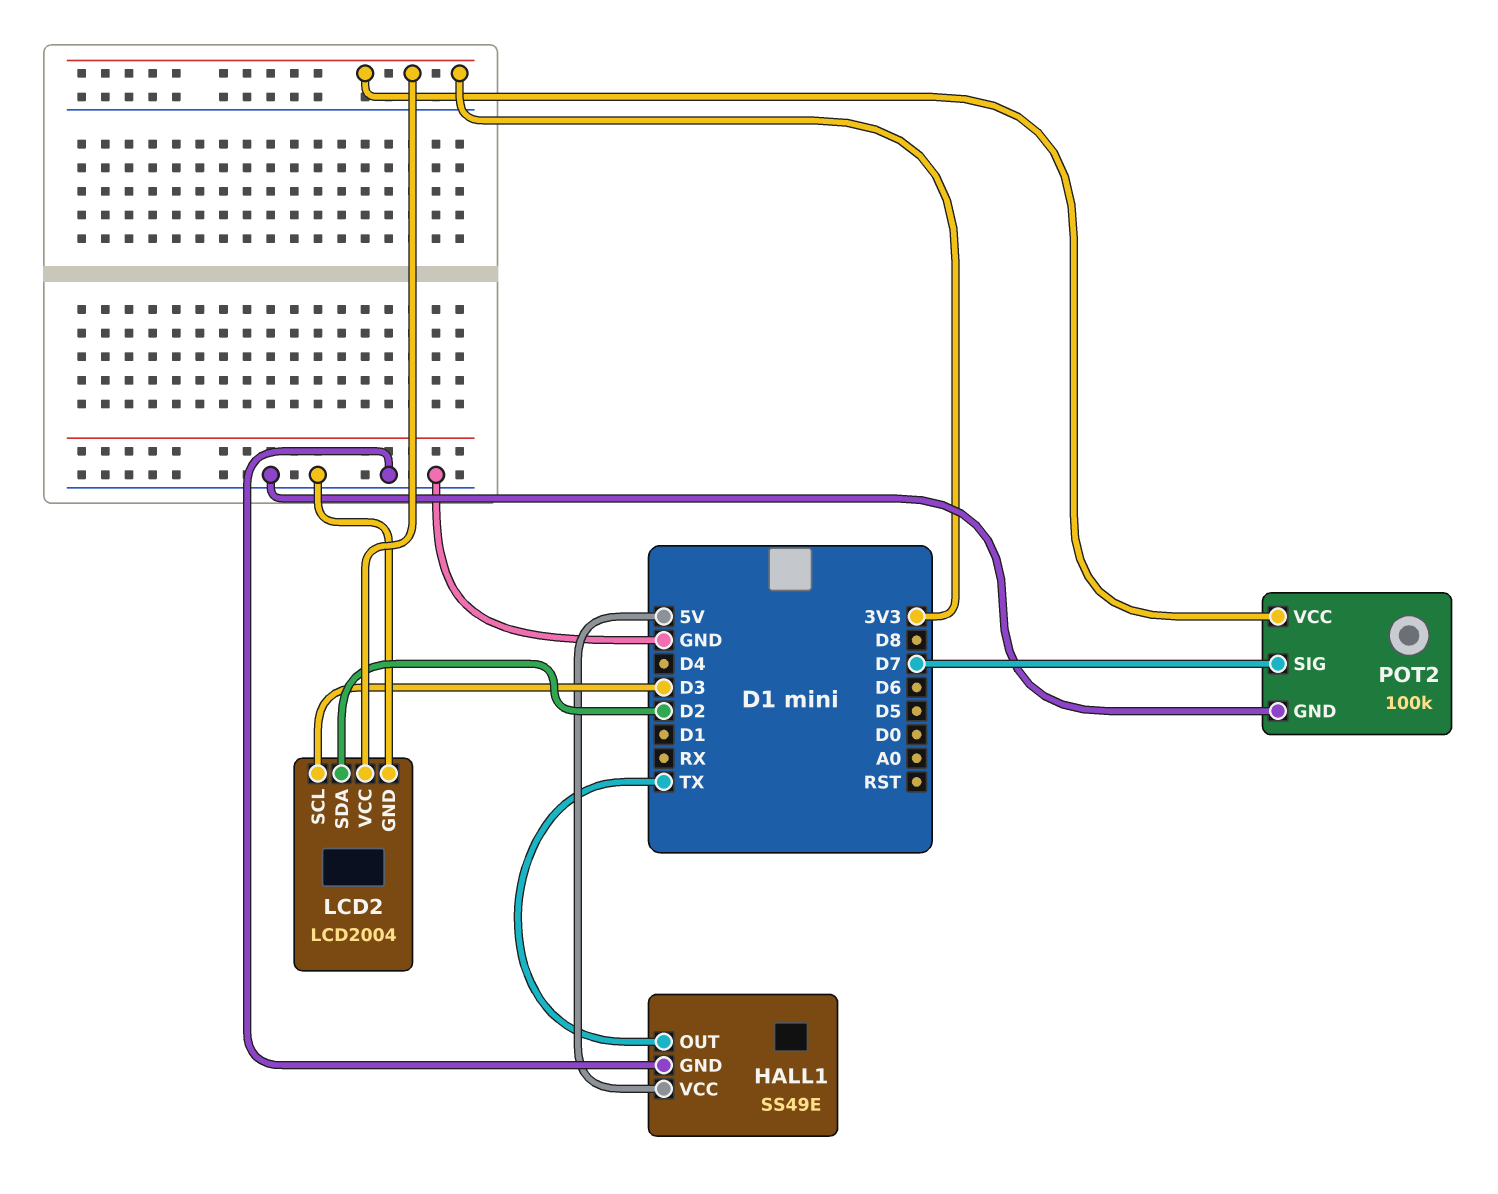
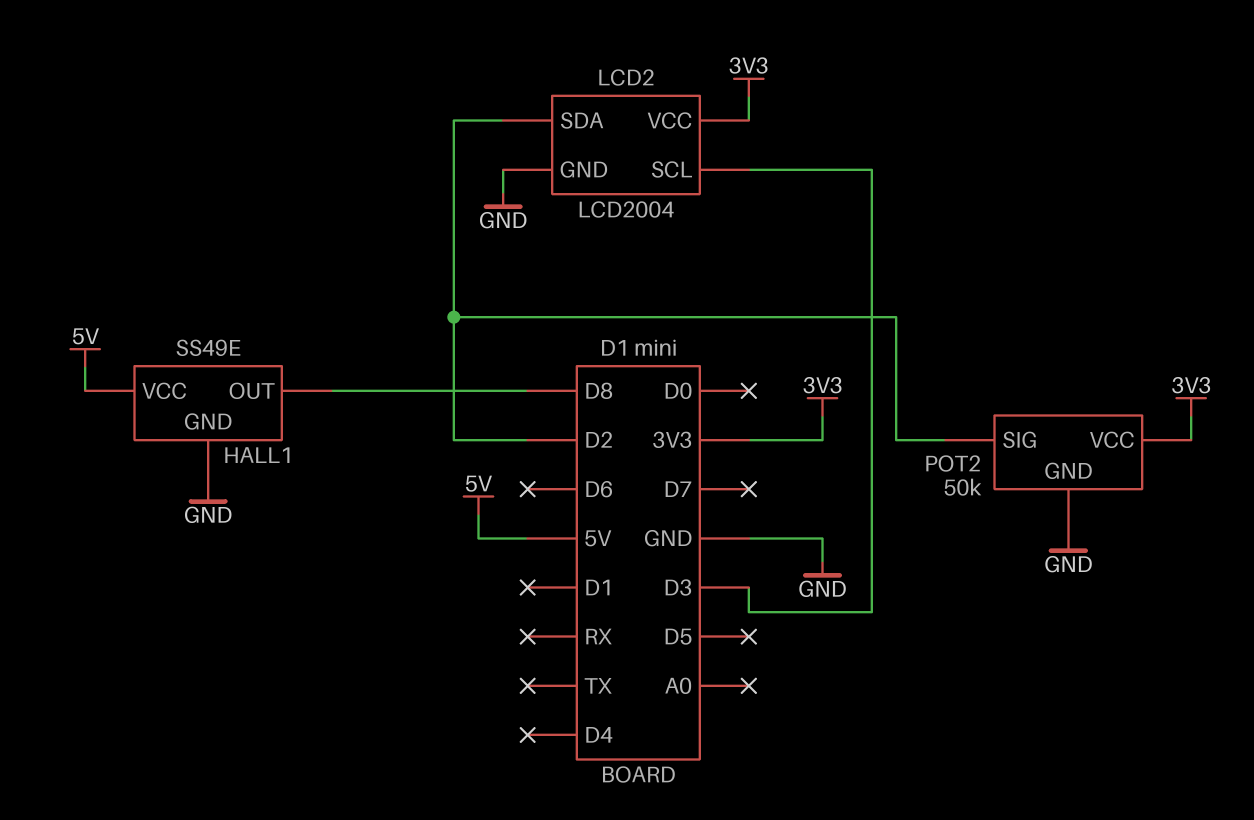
HALL1 pin OUT: TX -> D8
POT2: 100k -> 50k
POT2 pin SIG: D7 -> D2

